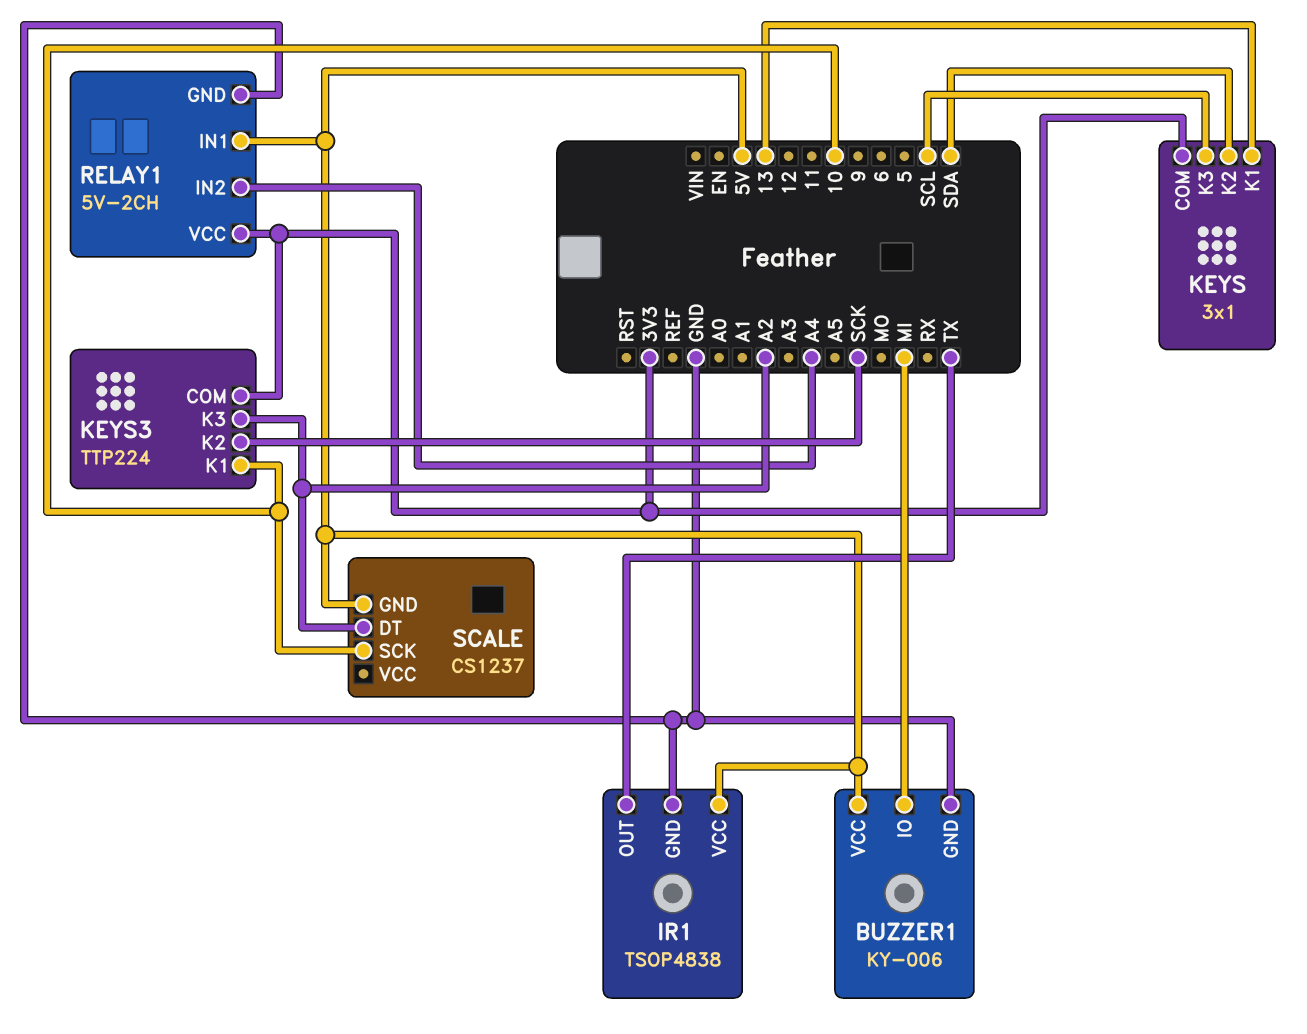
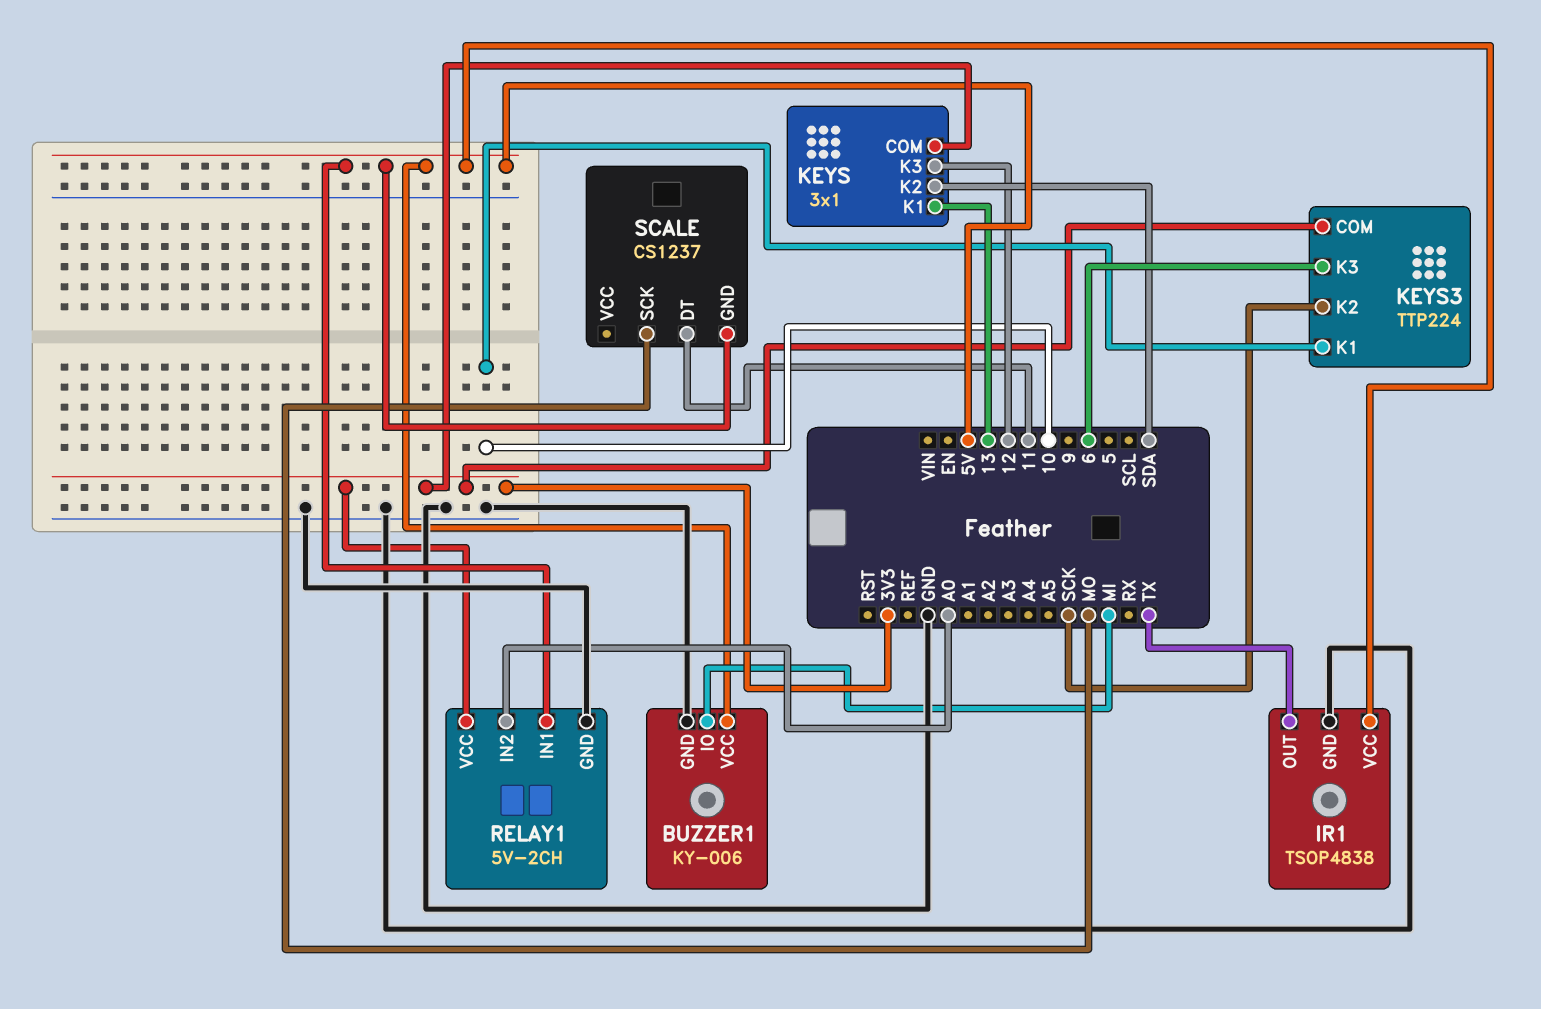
KEYS pin K3: SCL -> 12
KEYS3 pin K3: A2 -> 6
RELAY1 pin IN2: A4 -> A0
SCALE pin DT: A2 -> 11
SCALE pin SCK: 10 -> MO

